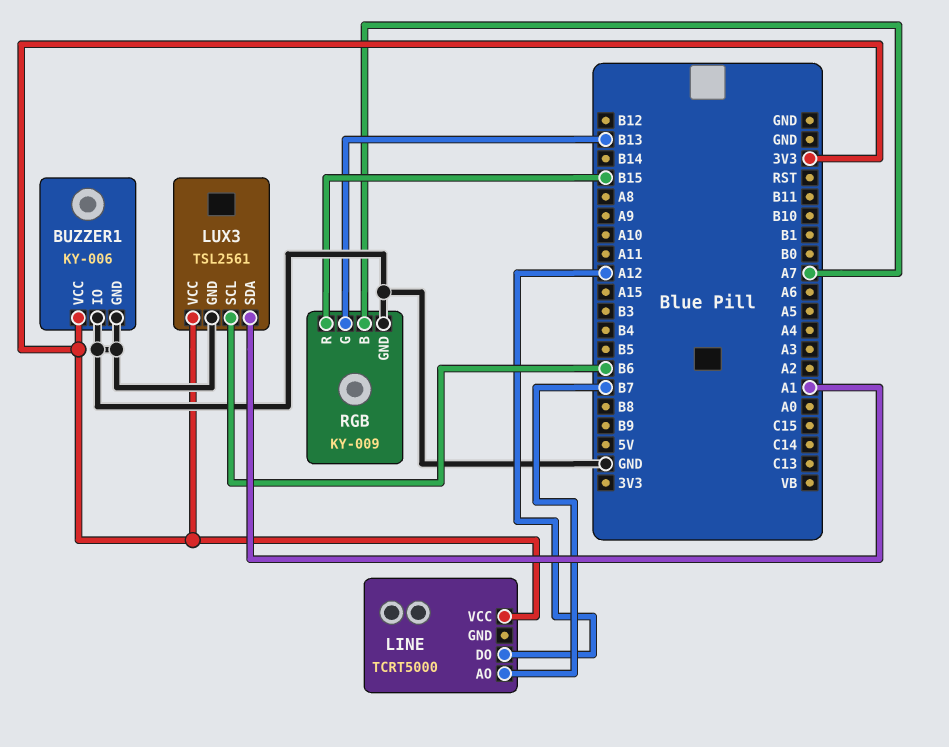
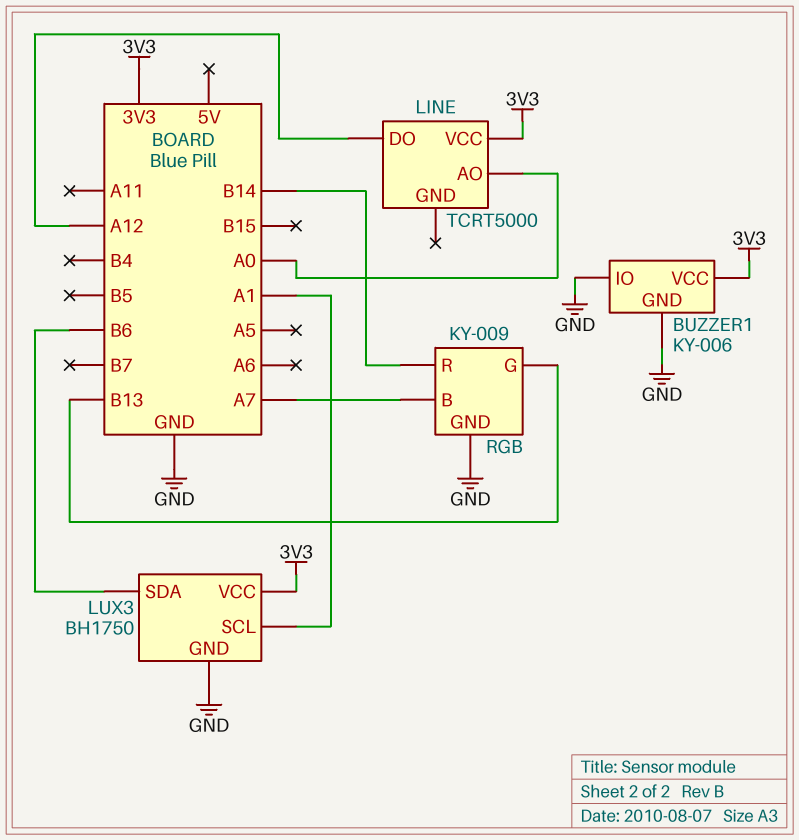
LINE pin AO: B7 -> A0
LUX3: TSL2561 -> BH1750
LUX3 pin SCL: B6 -> A1
LUX3 pin SDA: A1 -> B6
RGB pin R: B15 -> B14

